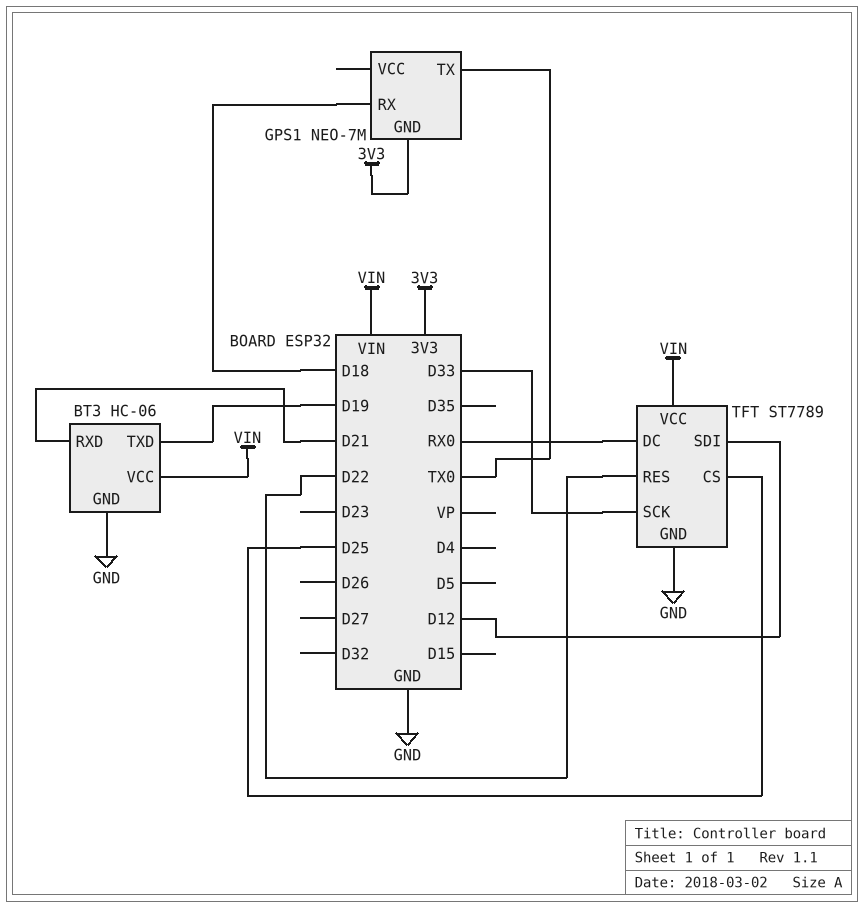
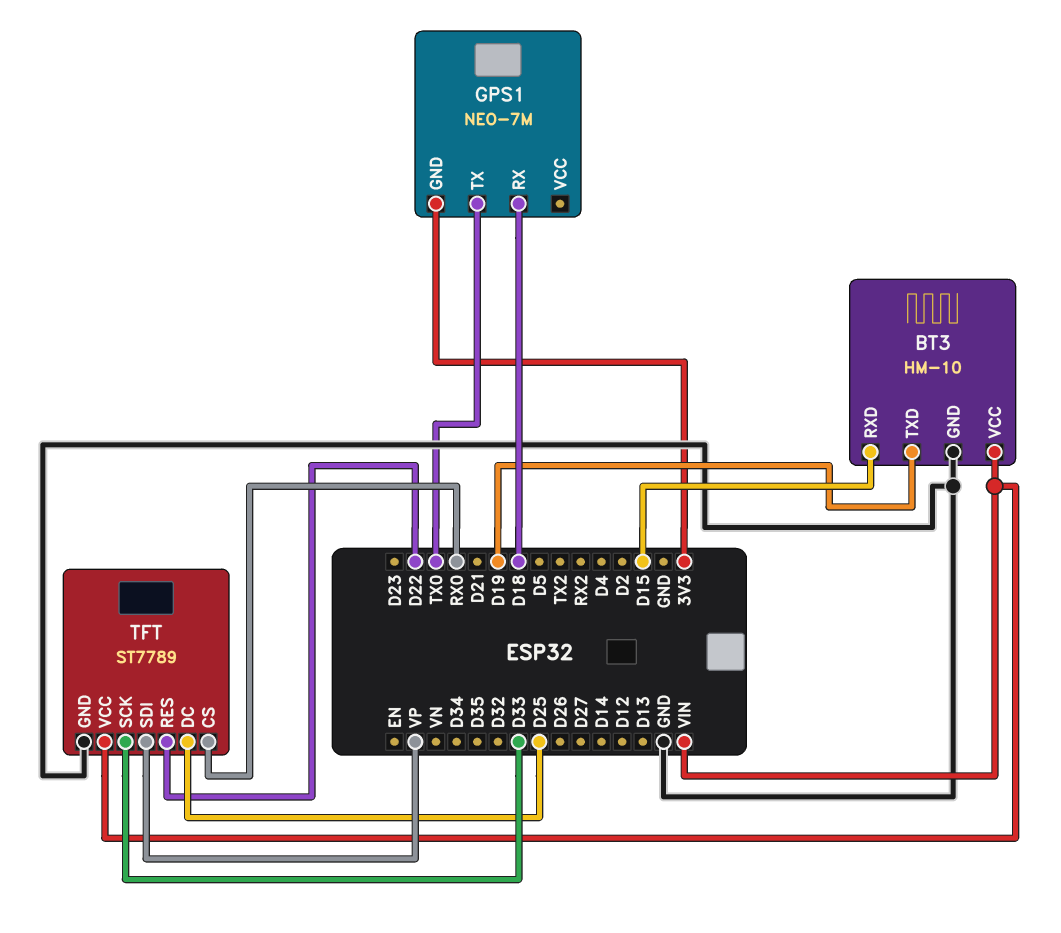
BT3: HC-06 -> HM-10
BT3 pin RXD: D21 -> D15
TFT pin CS: D25 -> RX0
TFT pin DC: RX0 -> D25
TFT pin SDI: D12 -> VP

